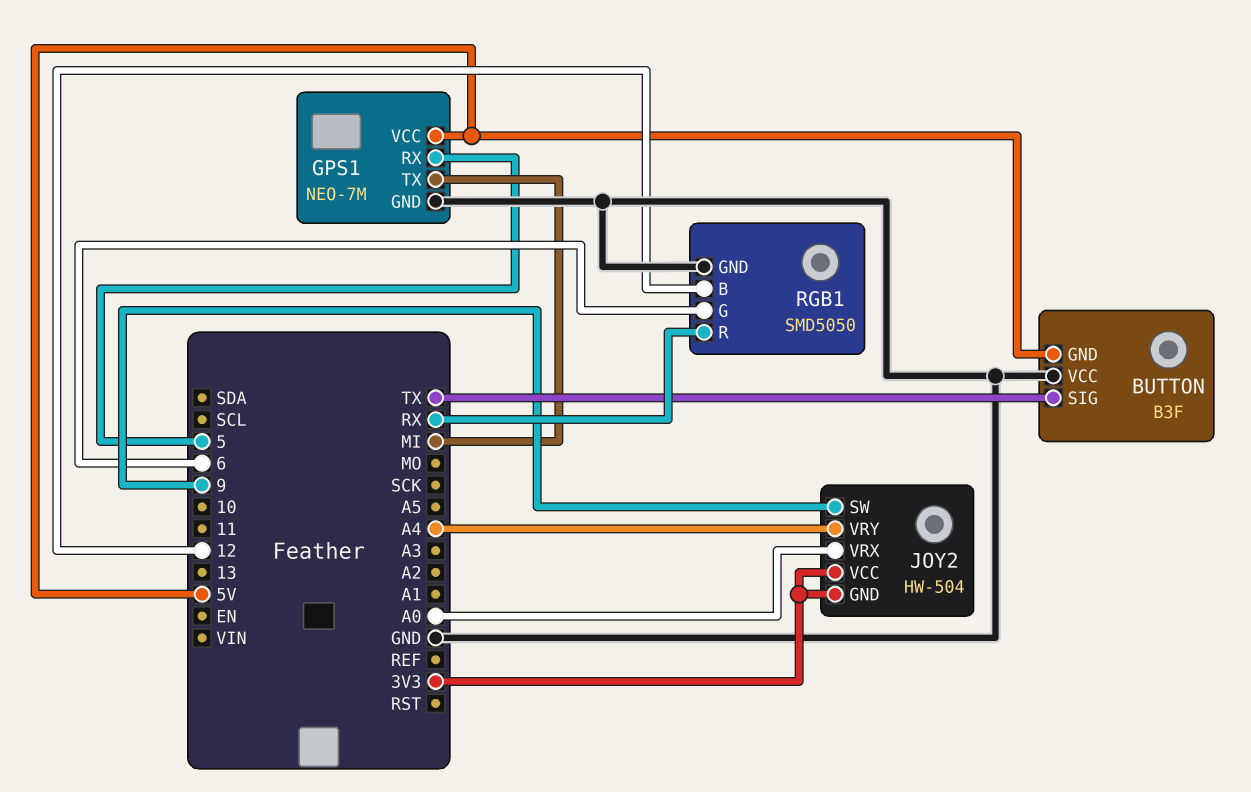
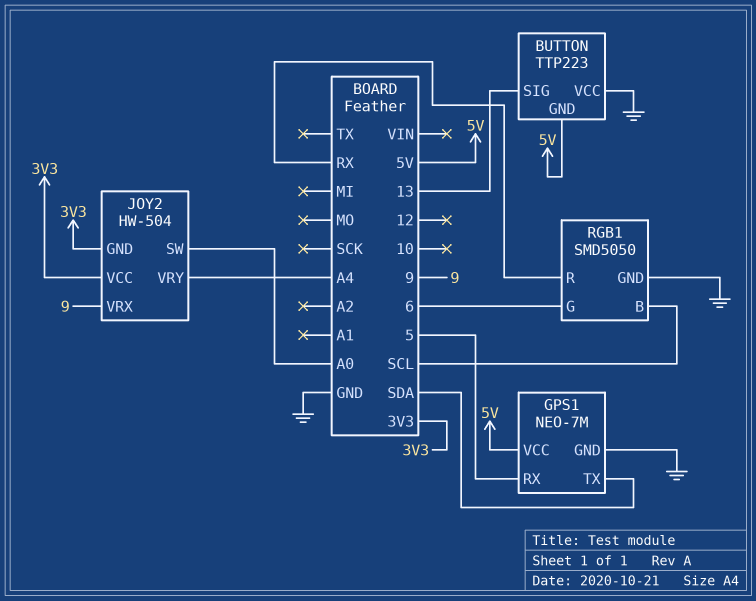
BUTTON: B3F -> TTP223
BUTTON pin SIG: TX -> 13
GPS1 pin TX: MI -> SDA
JOY2 pin SW: 9 -> A0
JOY2 pin VRX: A0 -> 9
RGB1 pin B: 12 -> SCL

